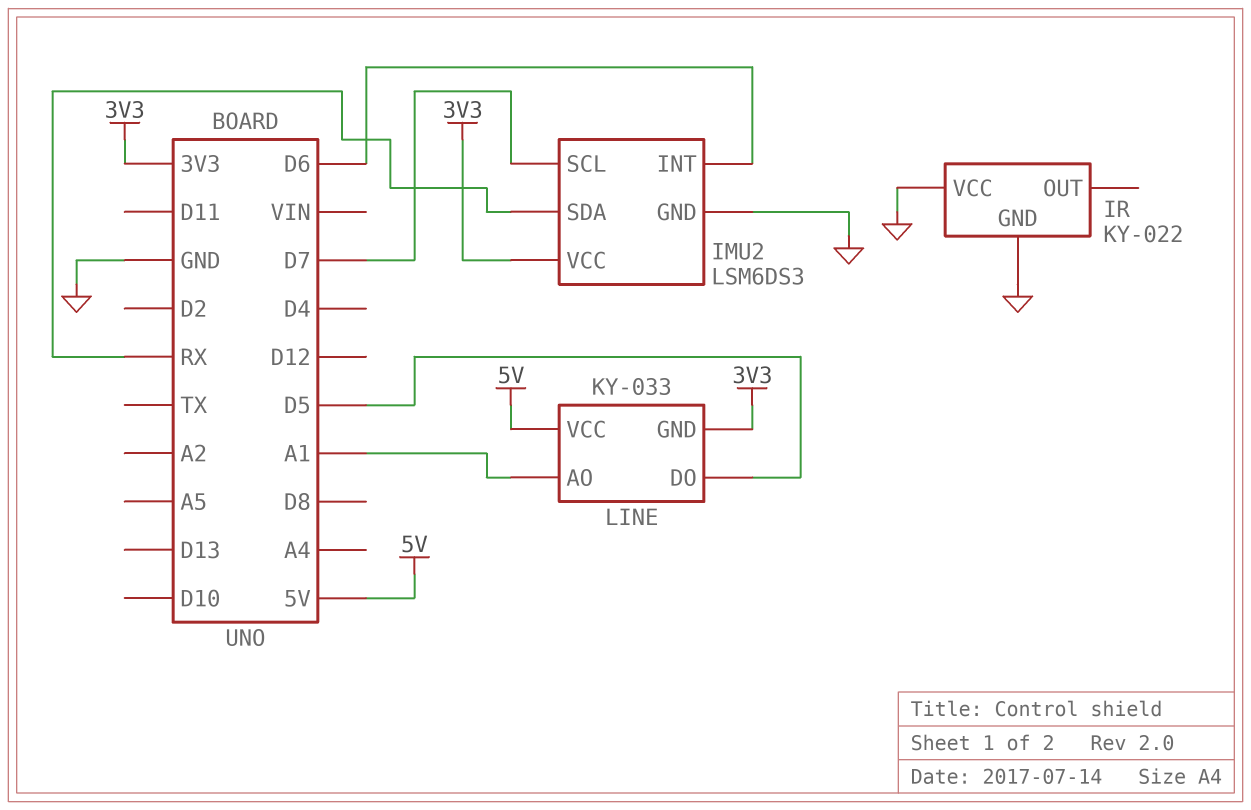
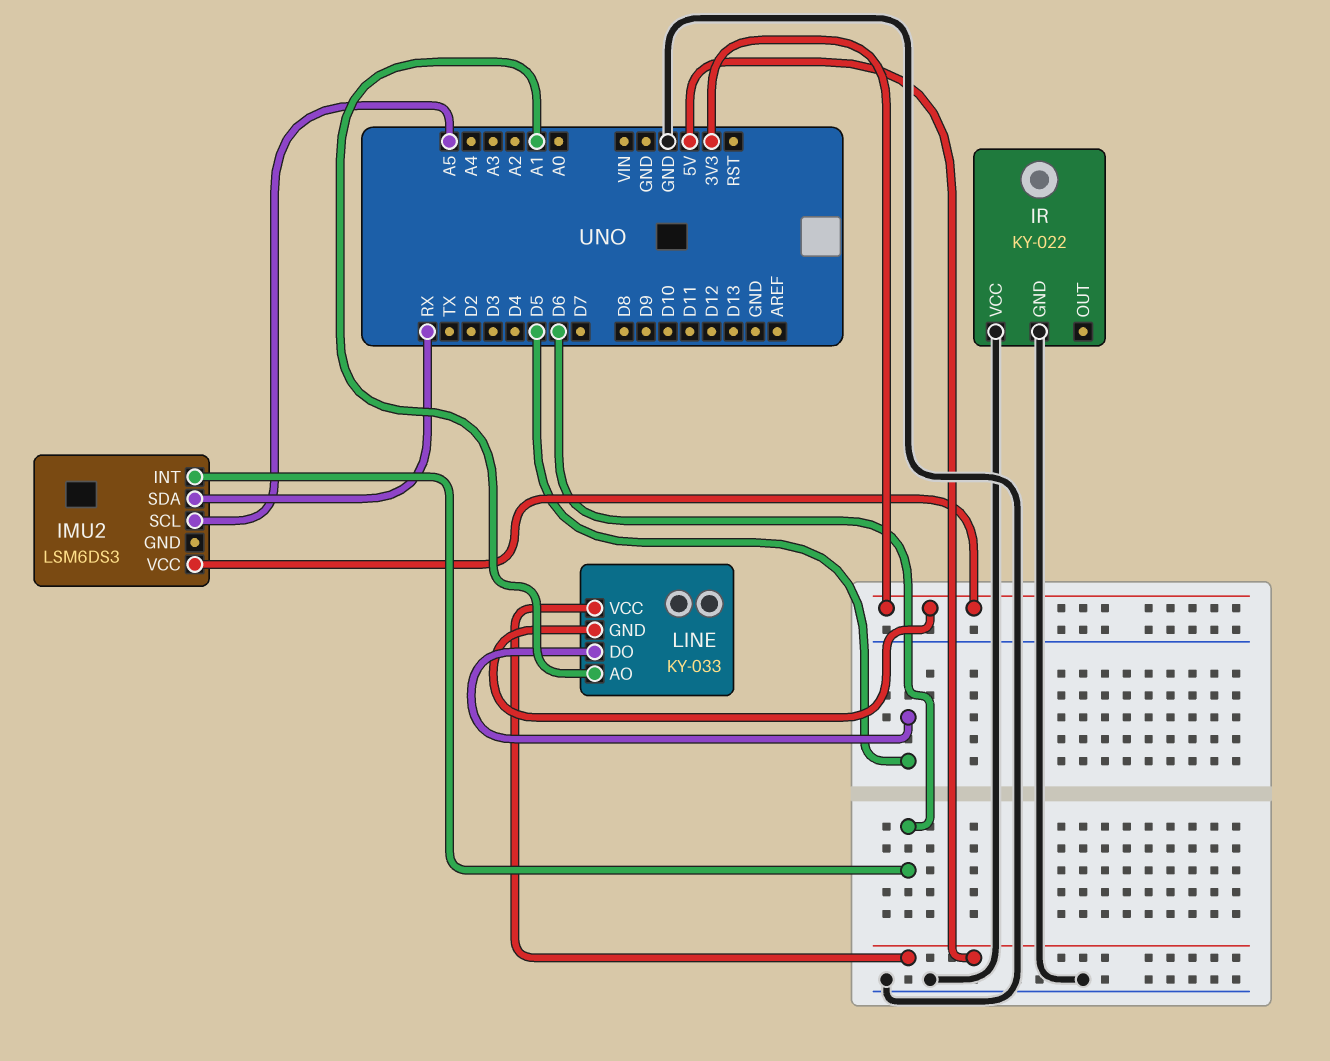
IMU2 pin GND: GND -> none
IMU2 pin SCL: D7 -> A5

